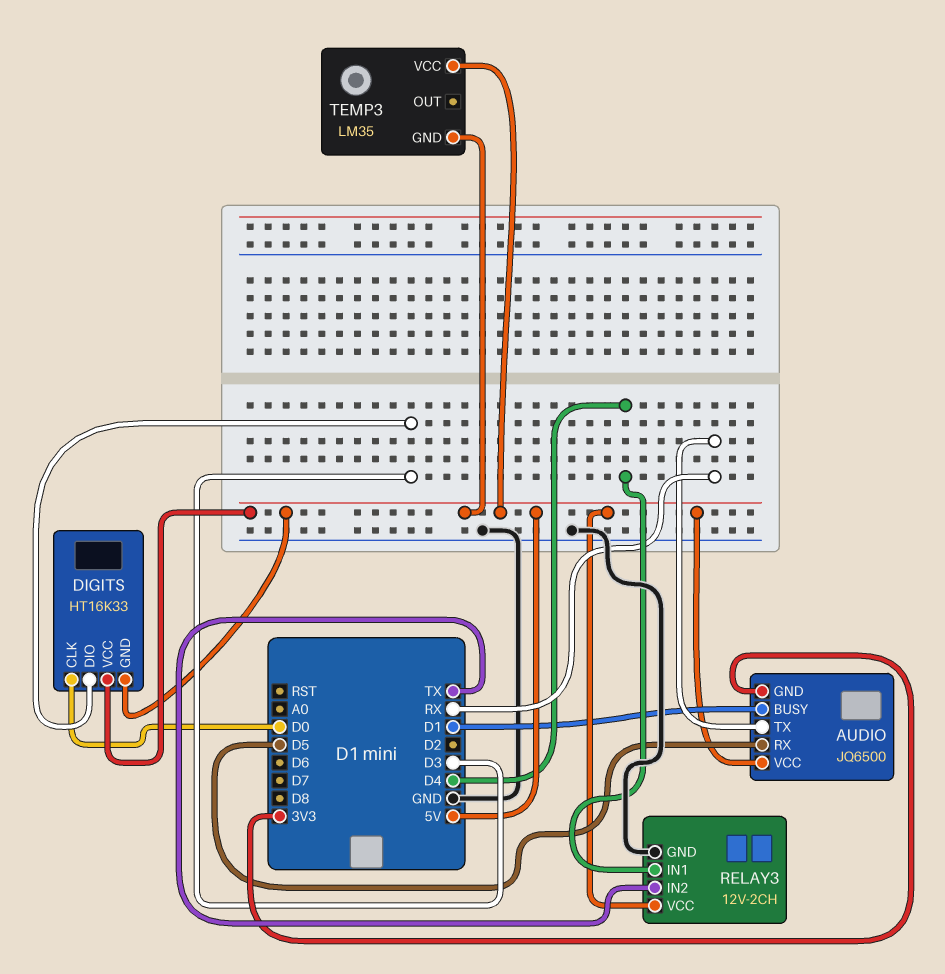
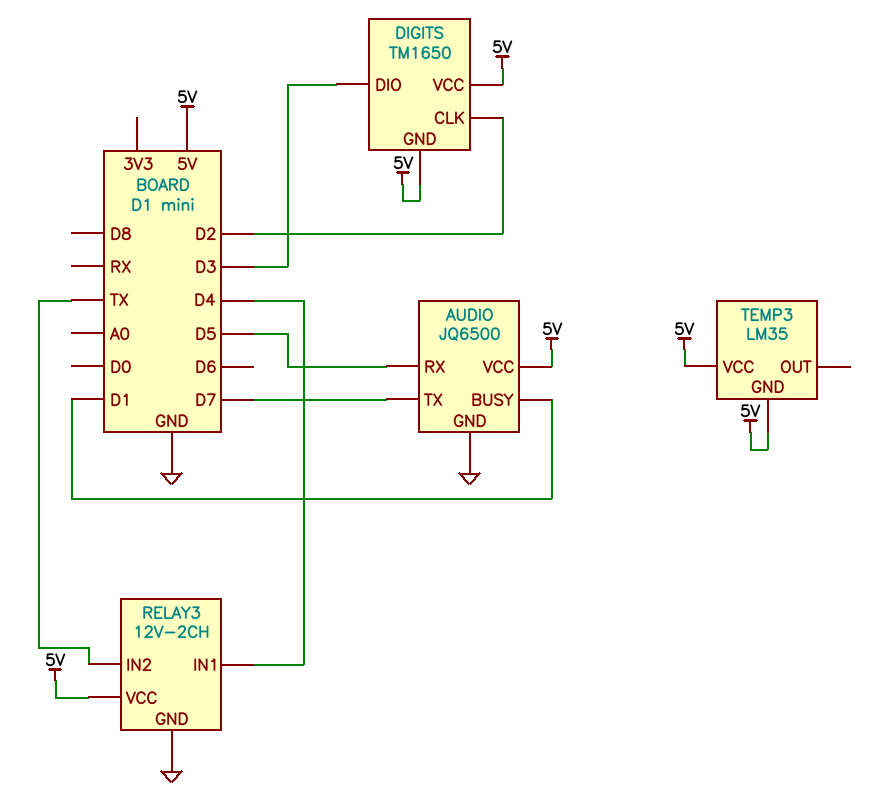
AUDIO pin GND: 3V3 -> GND
AUDIO pin TX: RX -> D7
DIGITS: HT16K33 -> TM1650
DIGITS pin CLK: D0 -> D2

